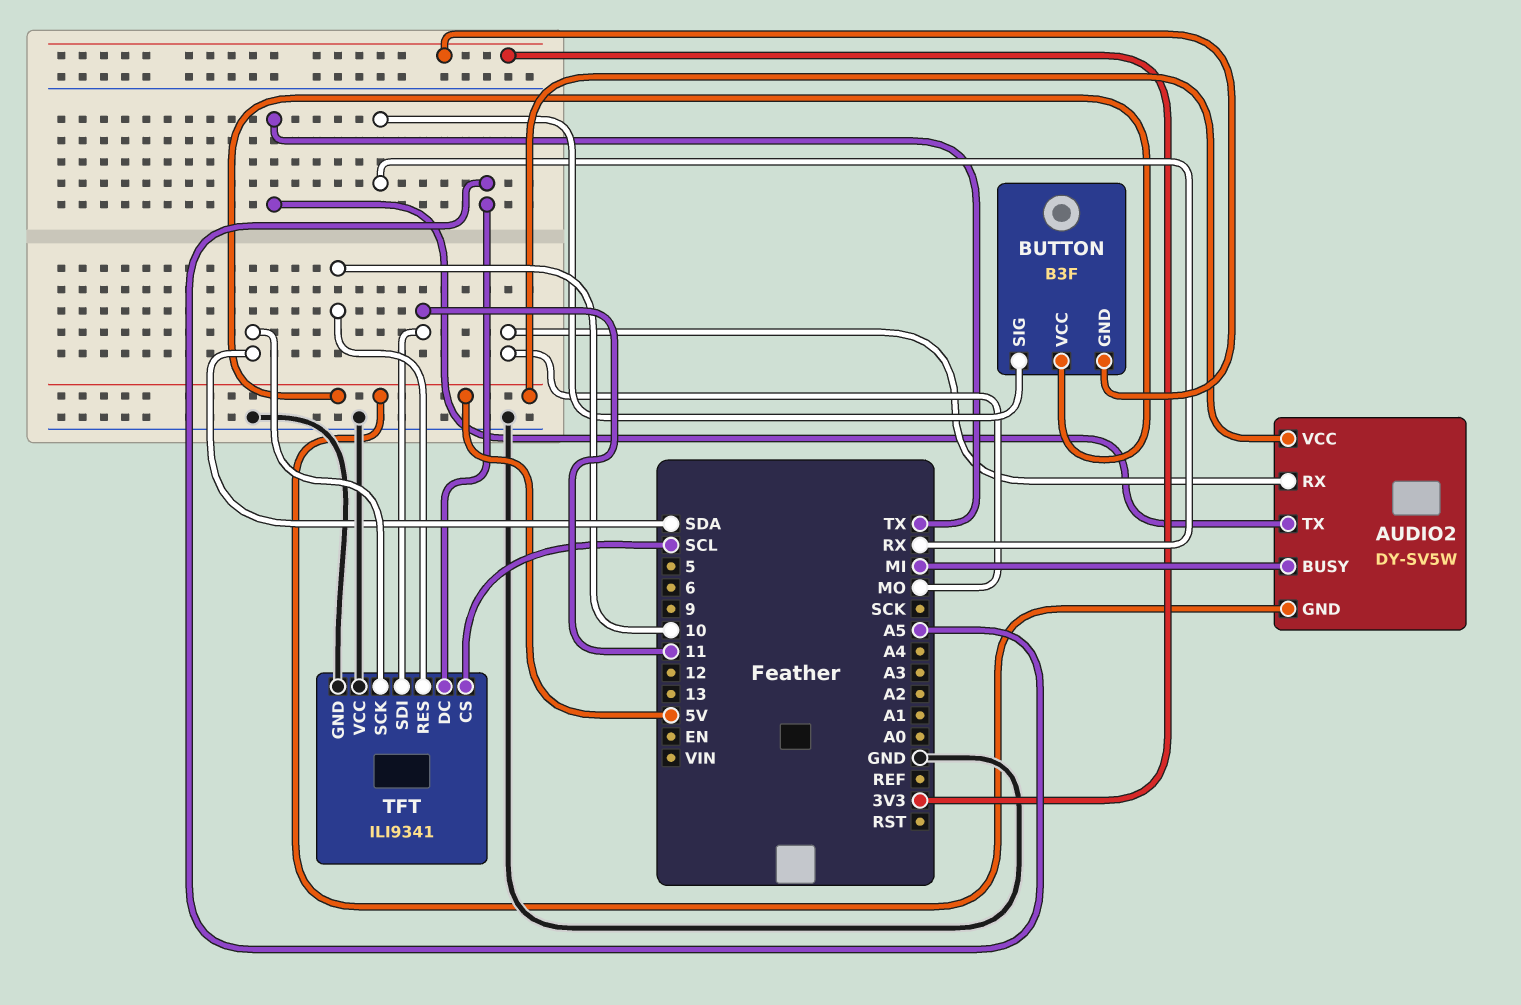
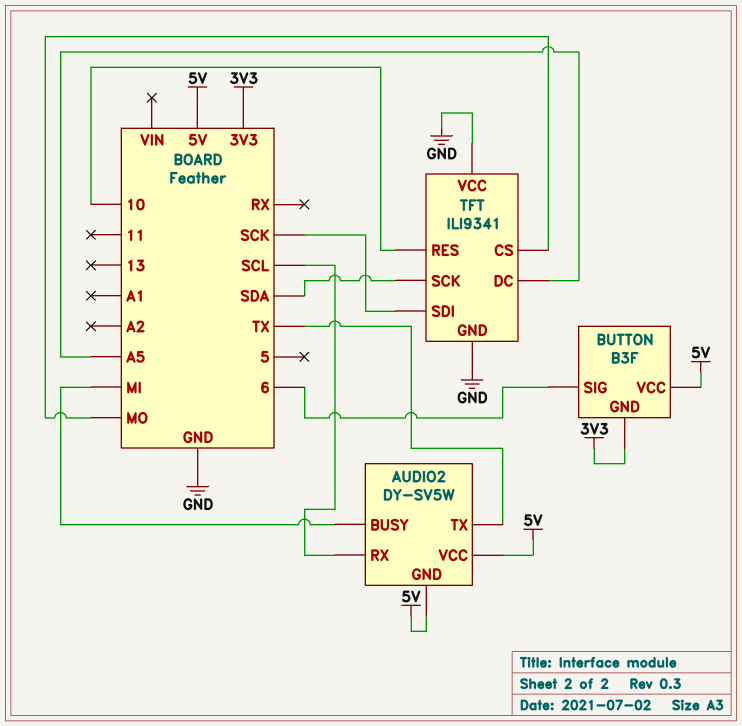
AUDIO2 pin RX: MO -> SCL
BUTTON pin SIG: RX -> 6
TFT pin CS: SCL -> MO
TFT pin SDI: 11 -> SCK

